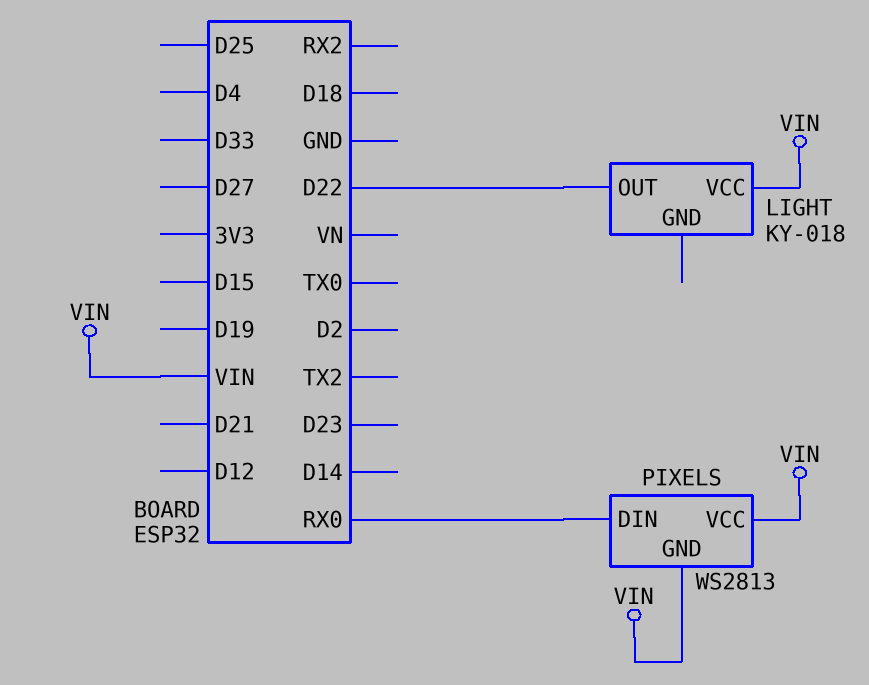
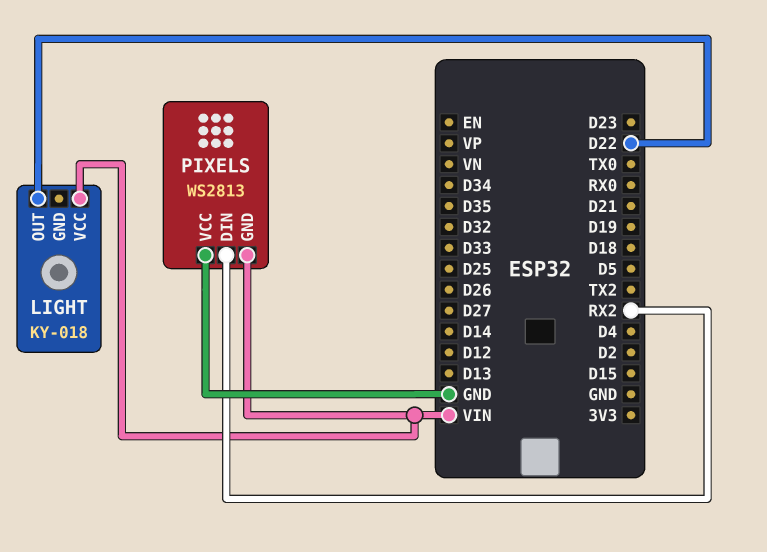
PIXELS pin DIN: RX0 -> RX2
PIXELS pin VCC: VIN -> GND

